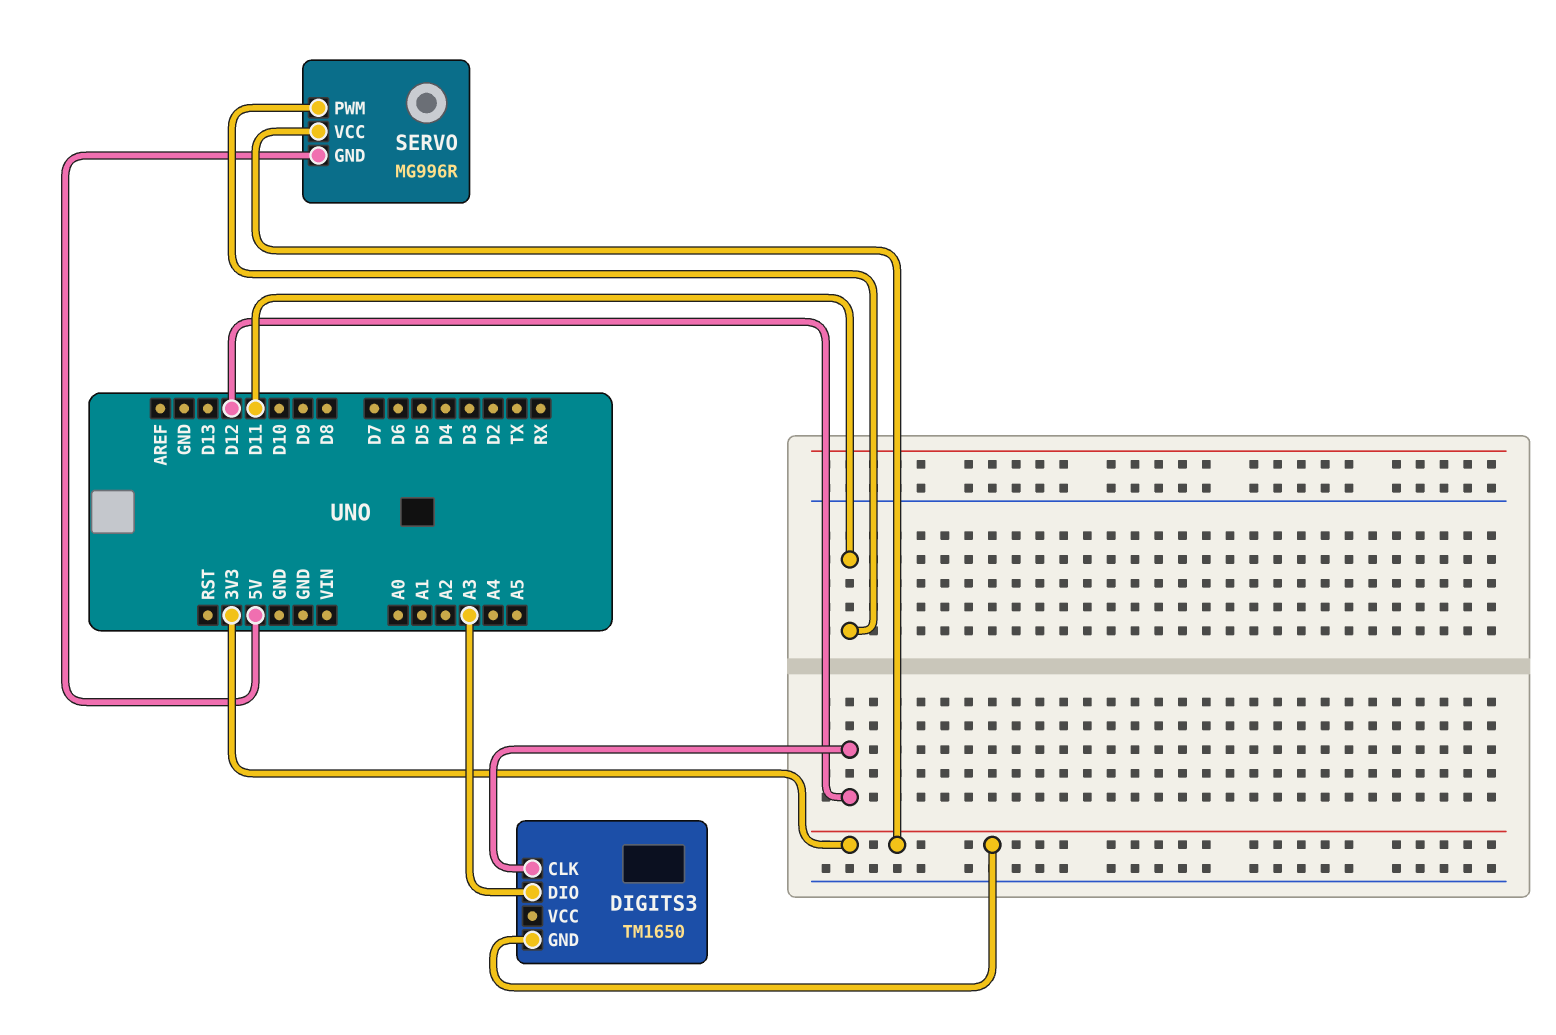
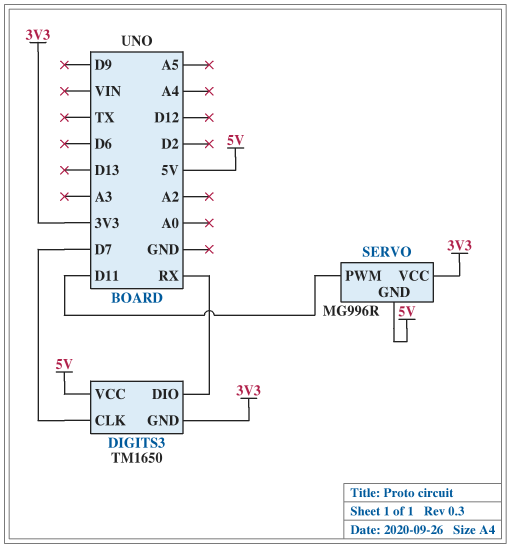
DIGITS3 pin CLK: D12 -> D7
DIGITS3 pin DIO: A3 -> RX
DIGITS3 pin VCC: none -> 5V

